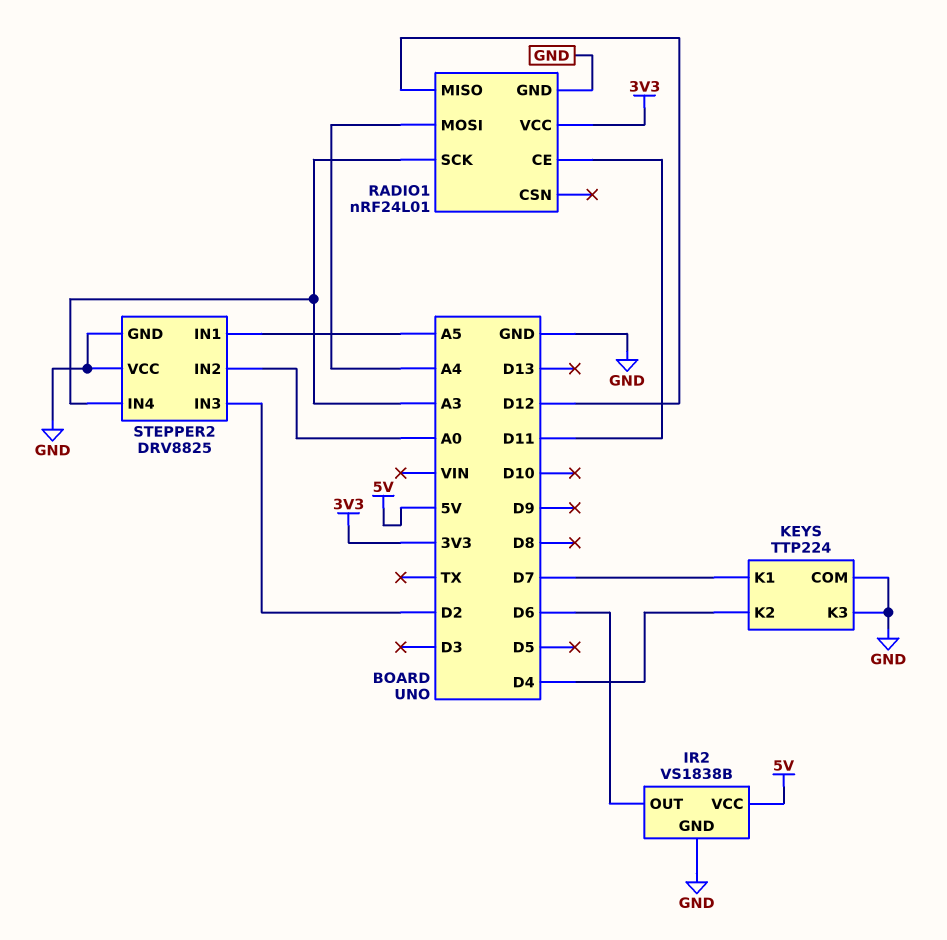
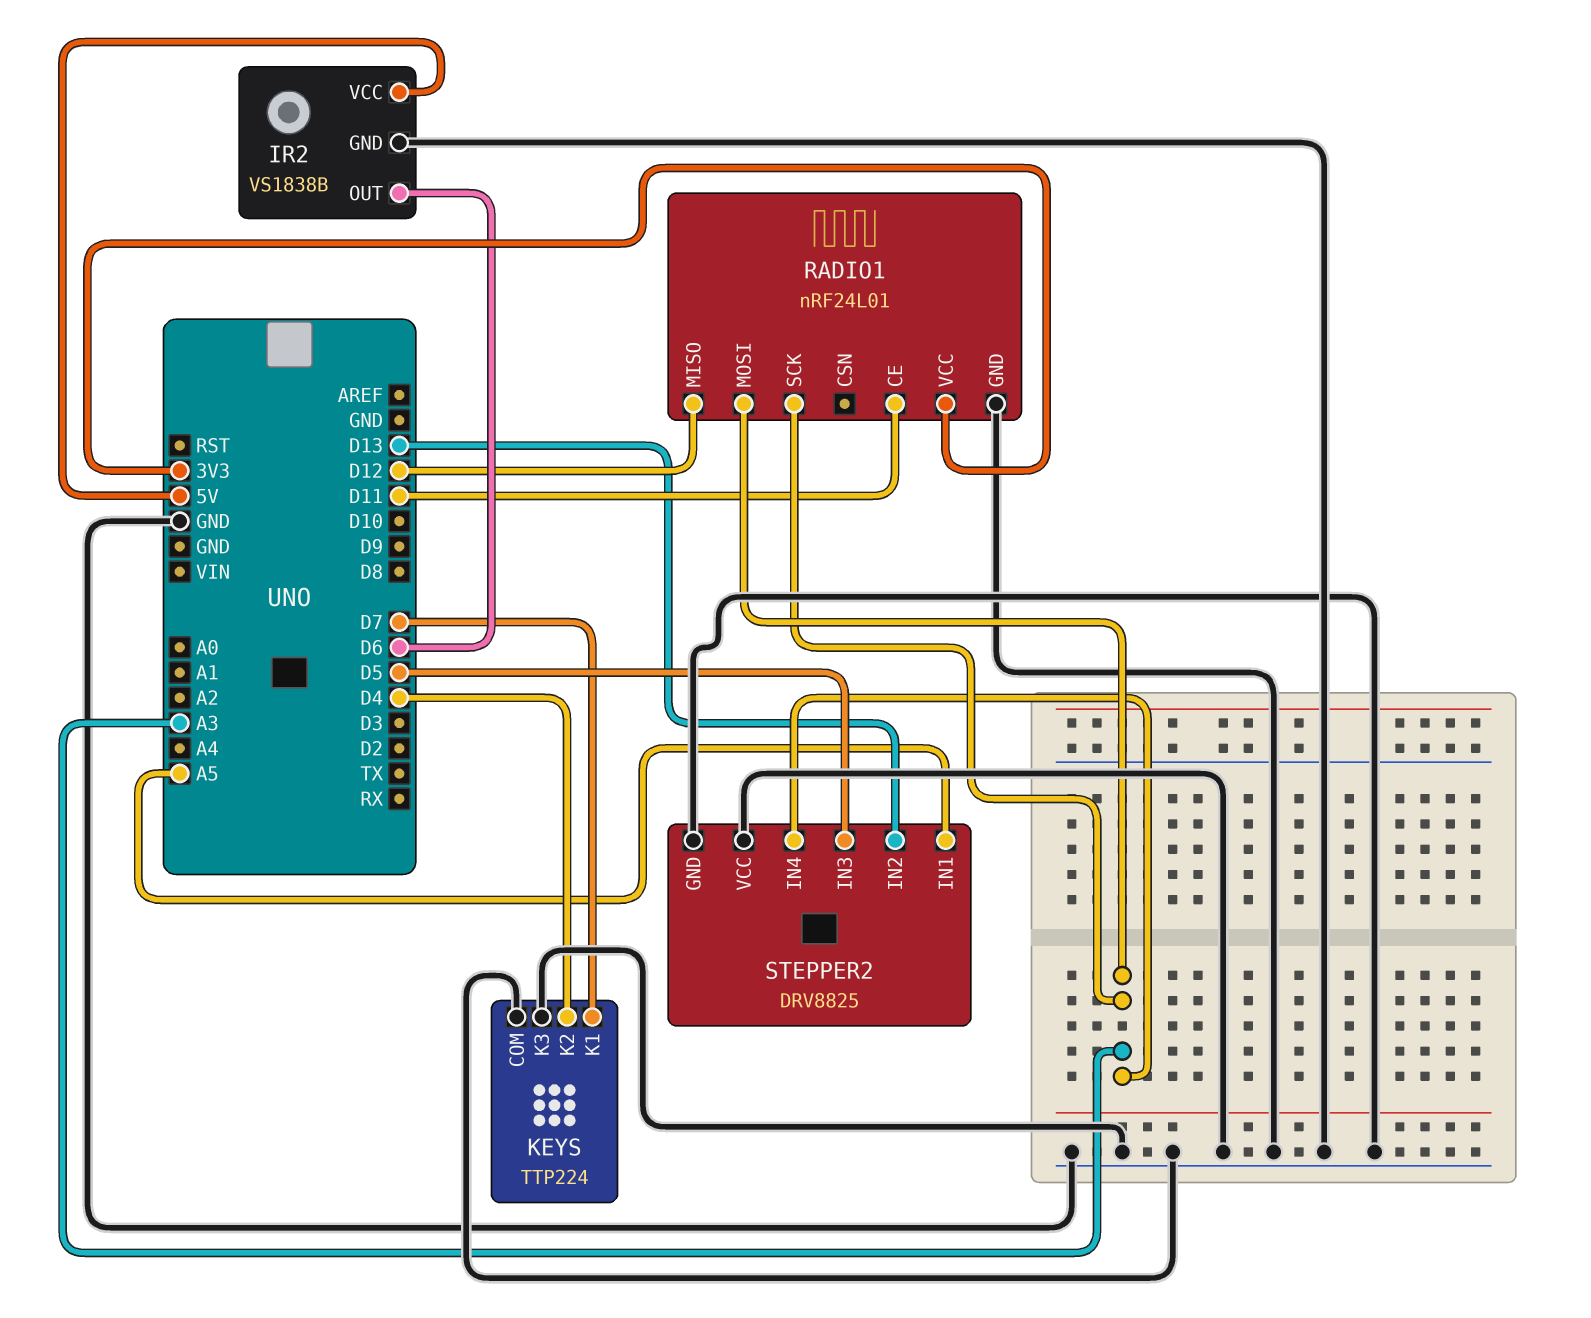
RADIO1 pin MOSI: A4 -> A3
STEPPER2 pin IN2: A0 -> D13
STEPPER2 pin IN3: D2 -> D5

